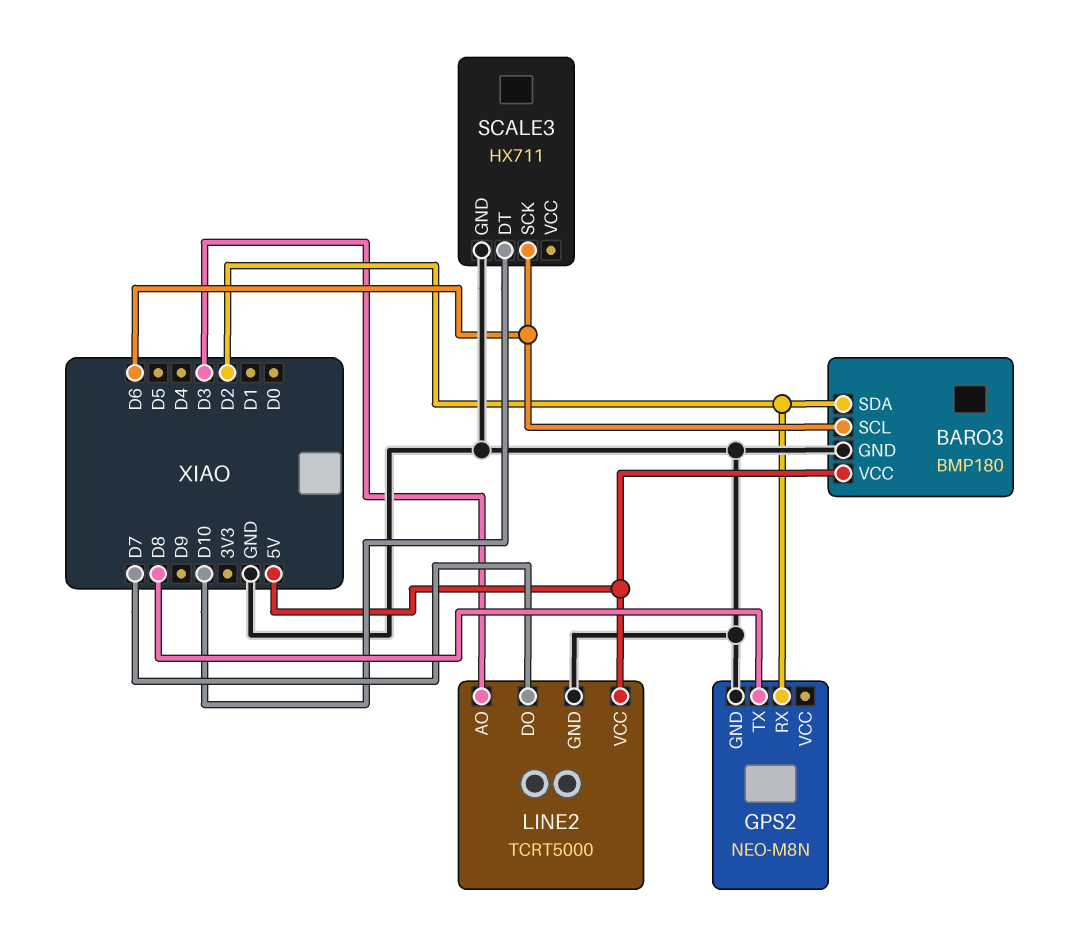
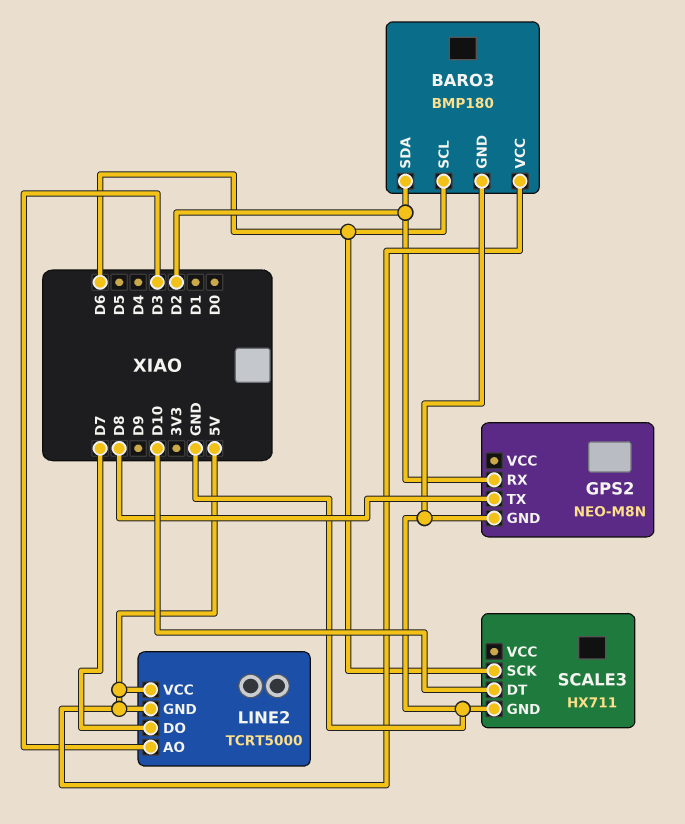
LINE2 pin GND: GND -> 5V

